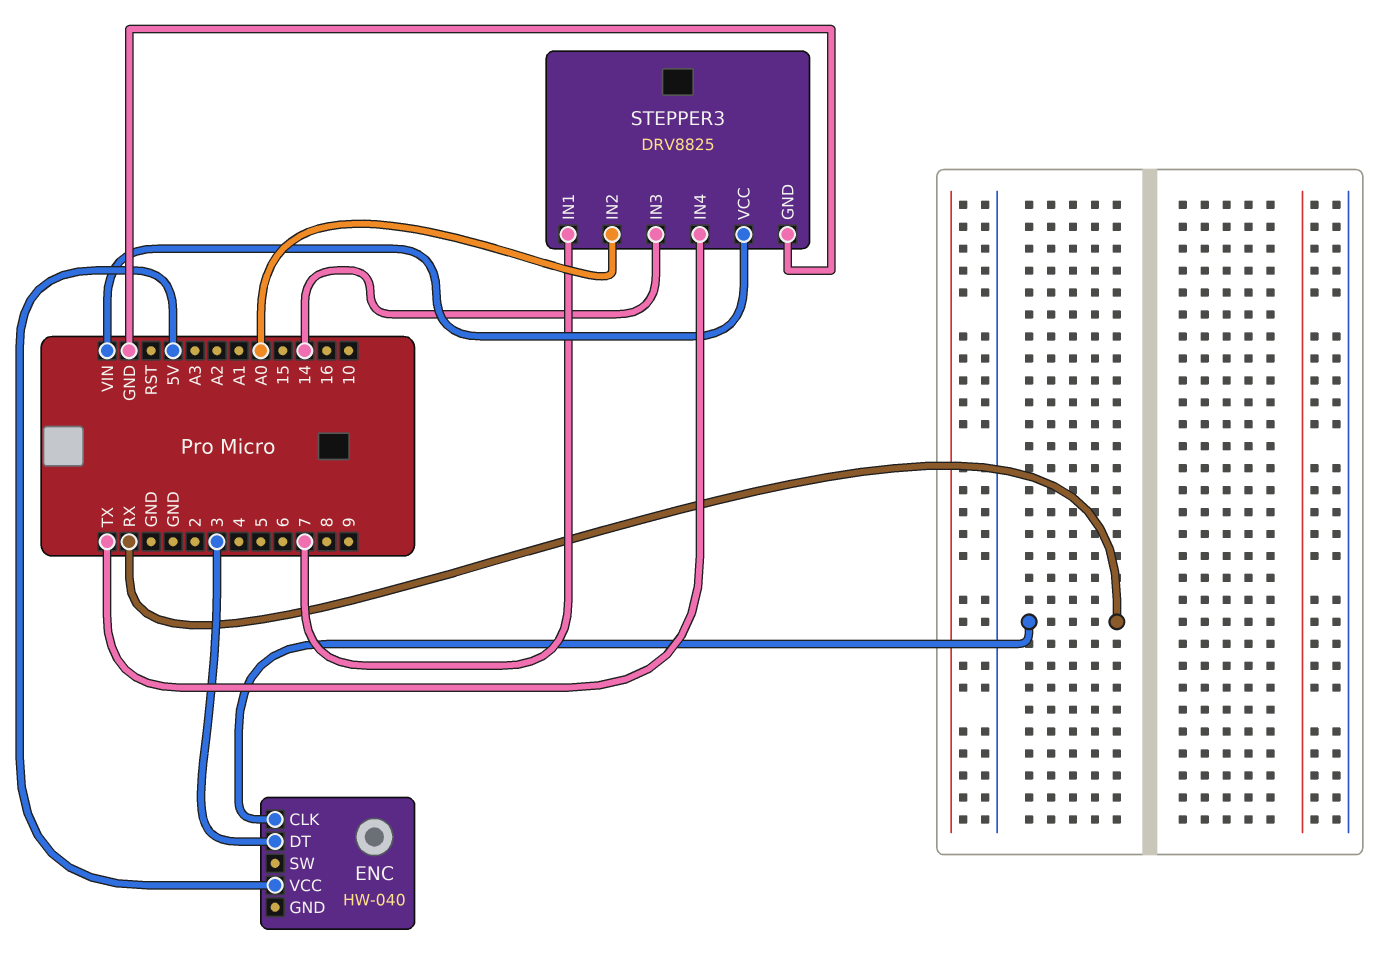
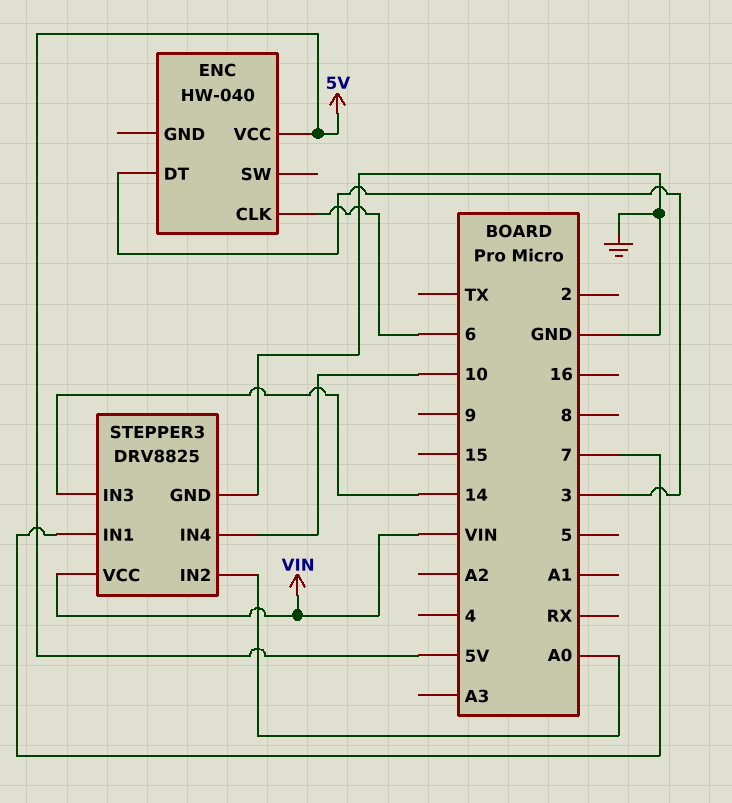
ENC pin CLK: RX -> 6
STEPPER3 pin IN4: TX -> 10

